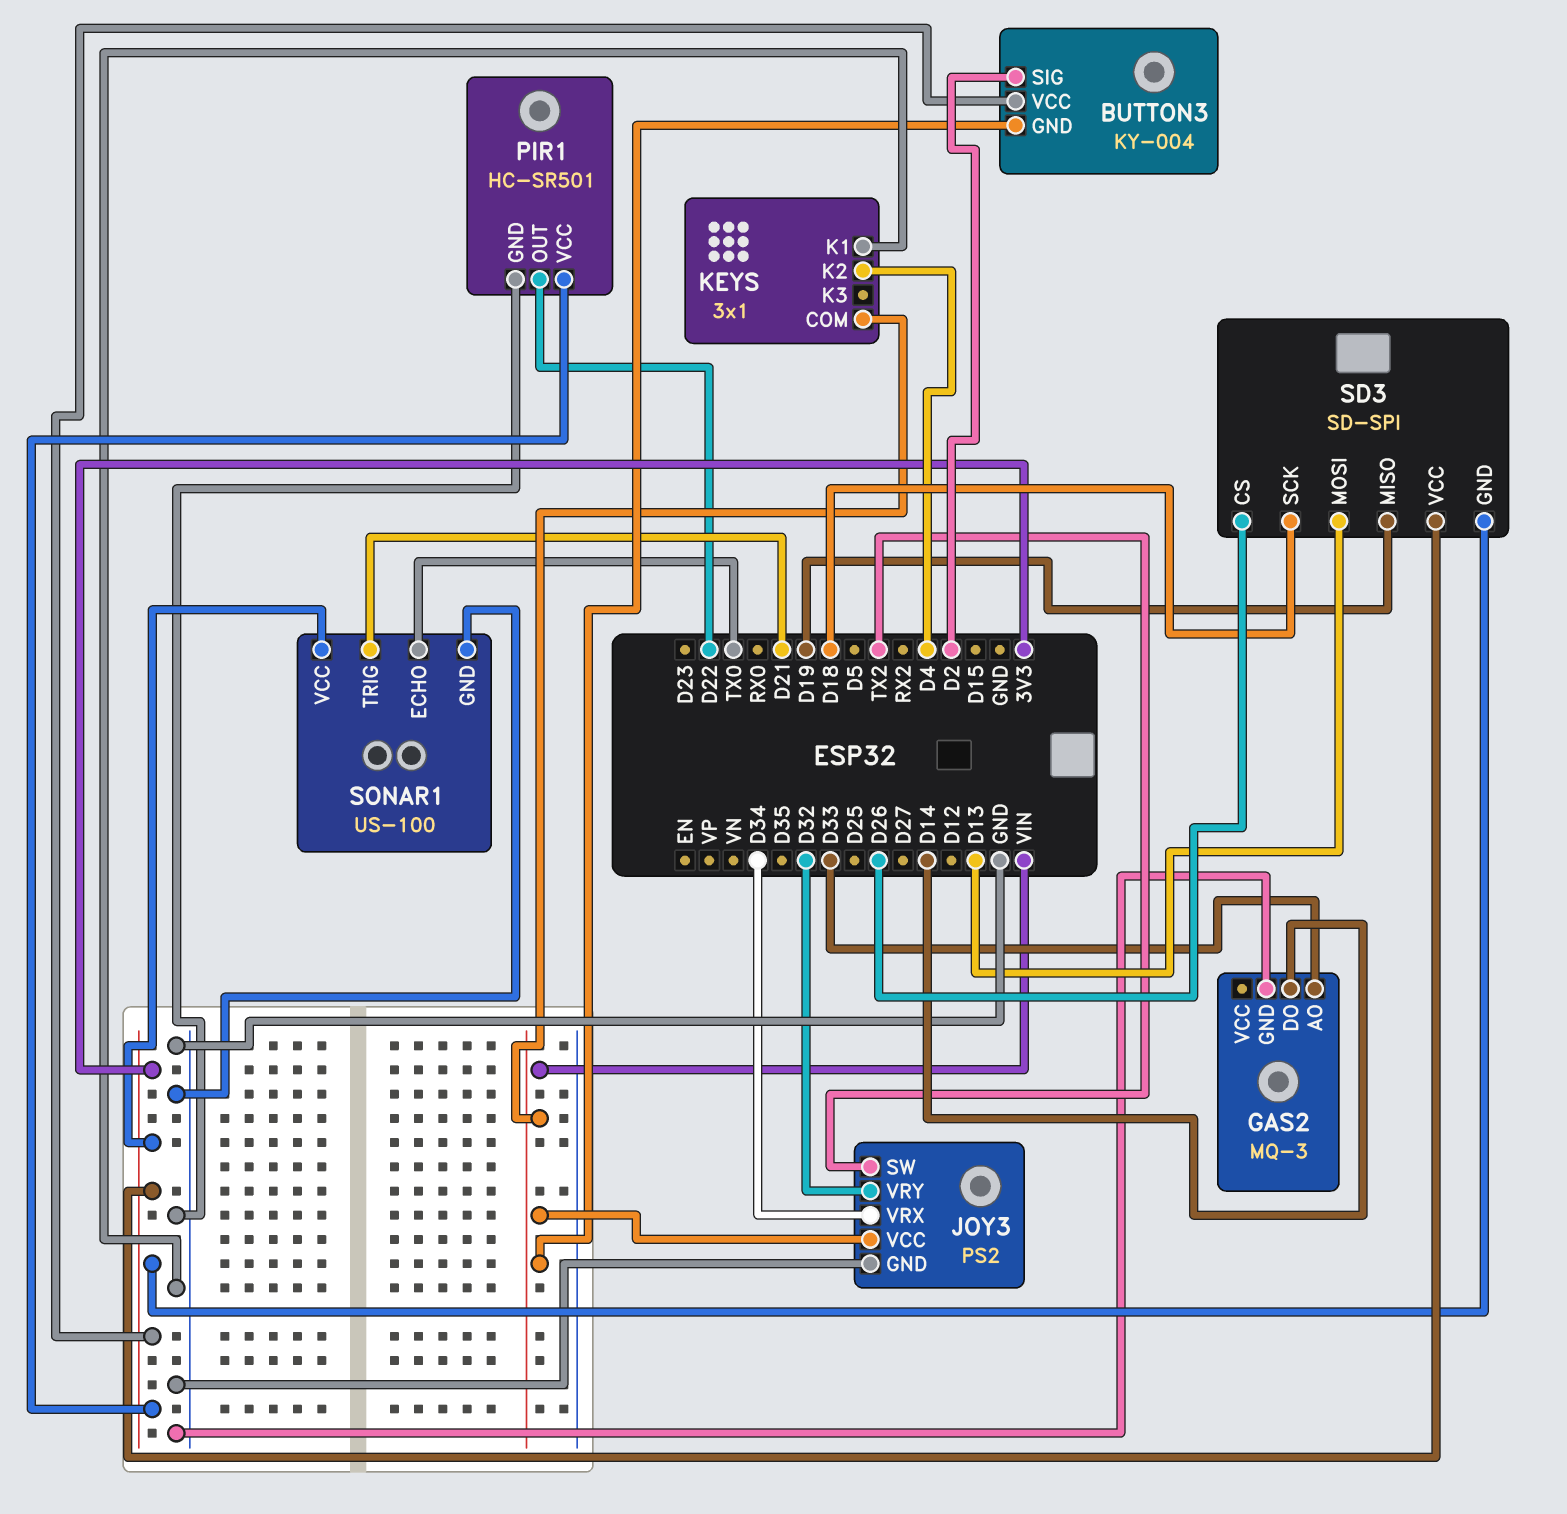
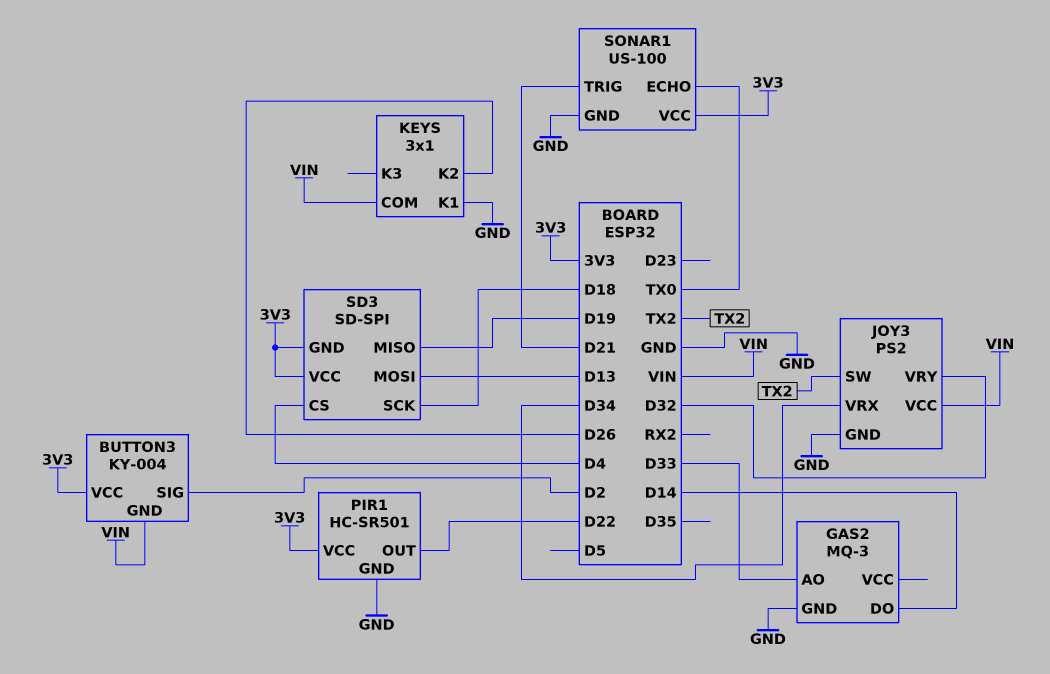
KEYS pin K2: D4 -> D26
SD3 pin CS: D26 -> D4

